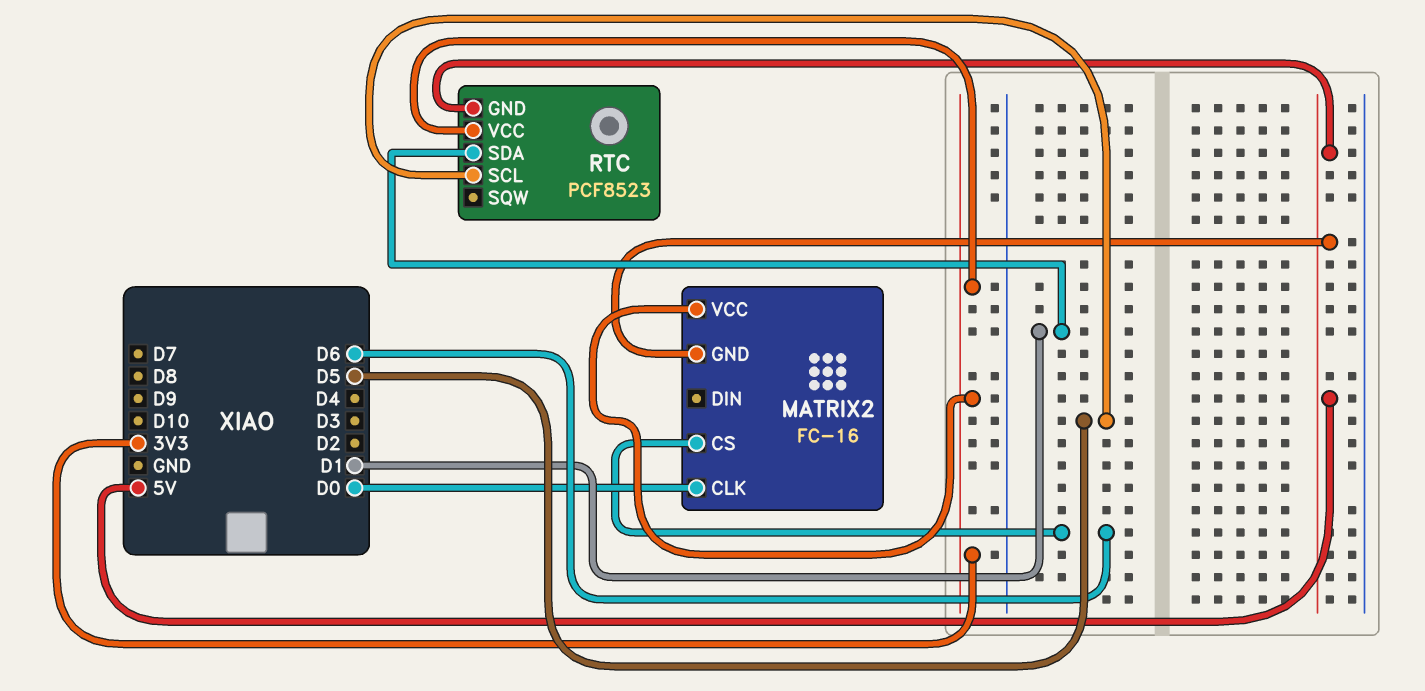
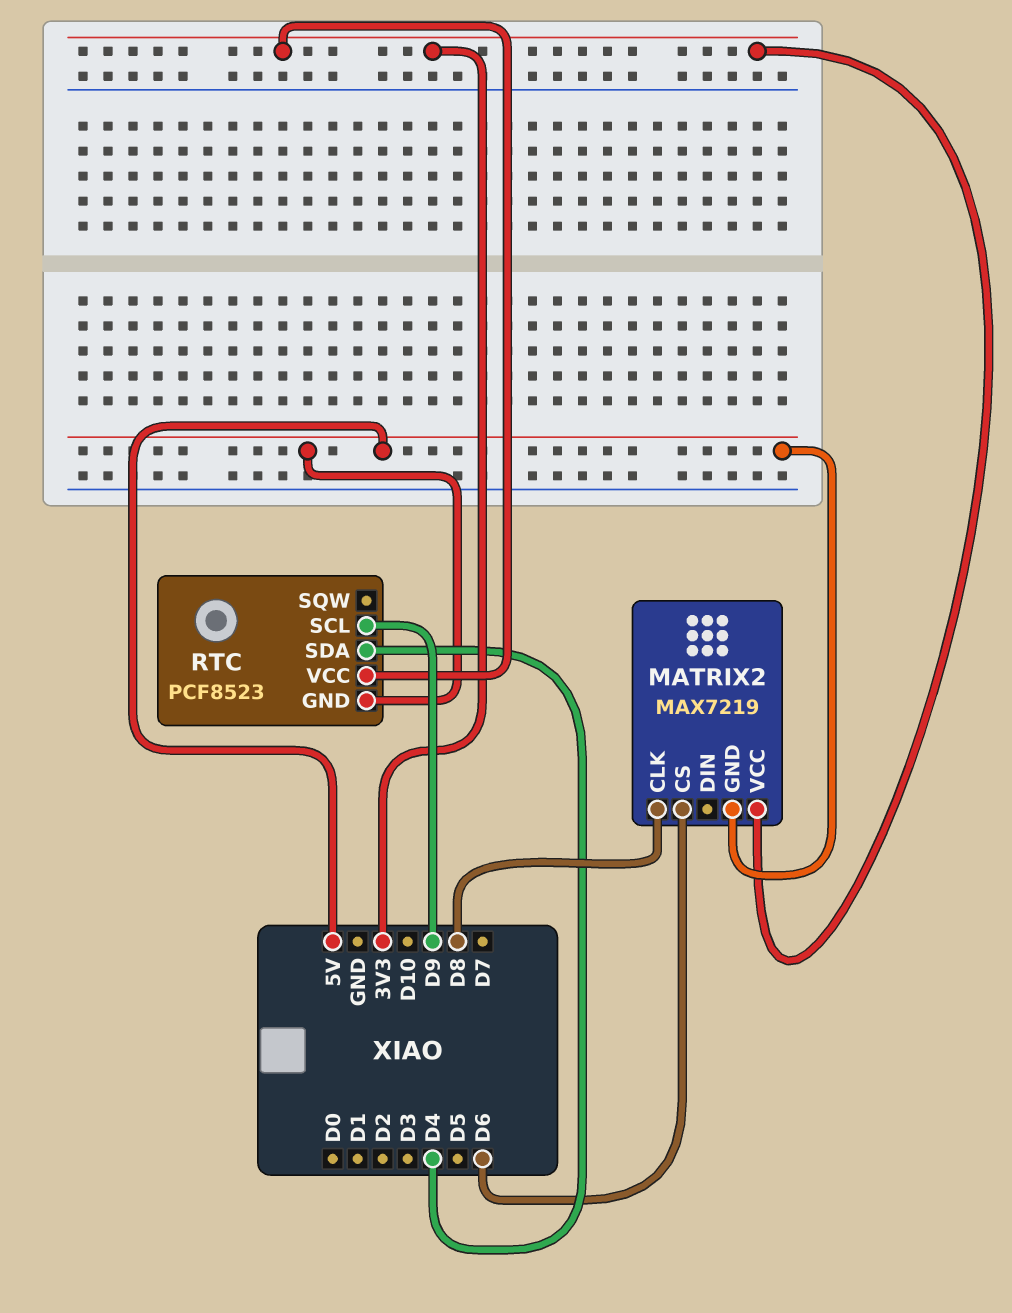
MATRIX2: FC-16 -> MAX7219
MATRIX2 pin CLK: D0 -> D8
RTC pin SCL: D5 -> D9
RTC pin SDA: D1 -> D4

